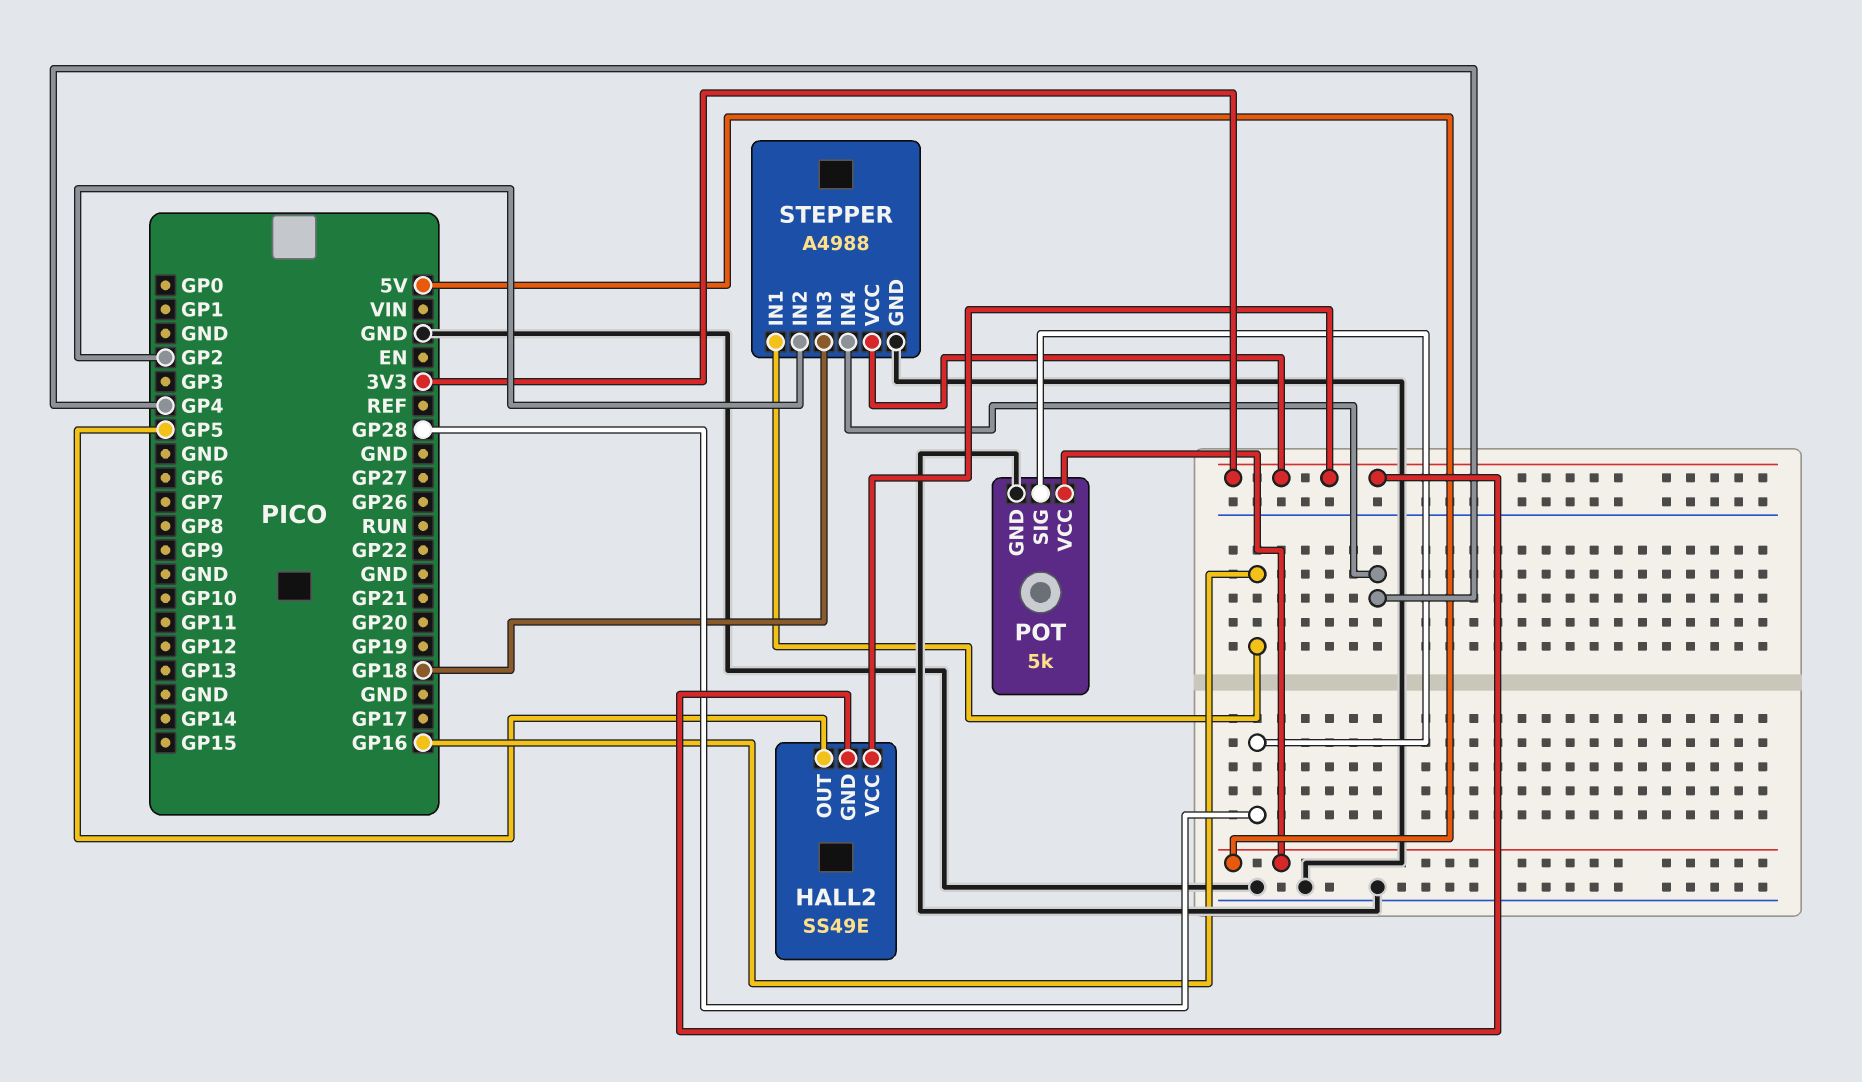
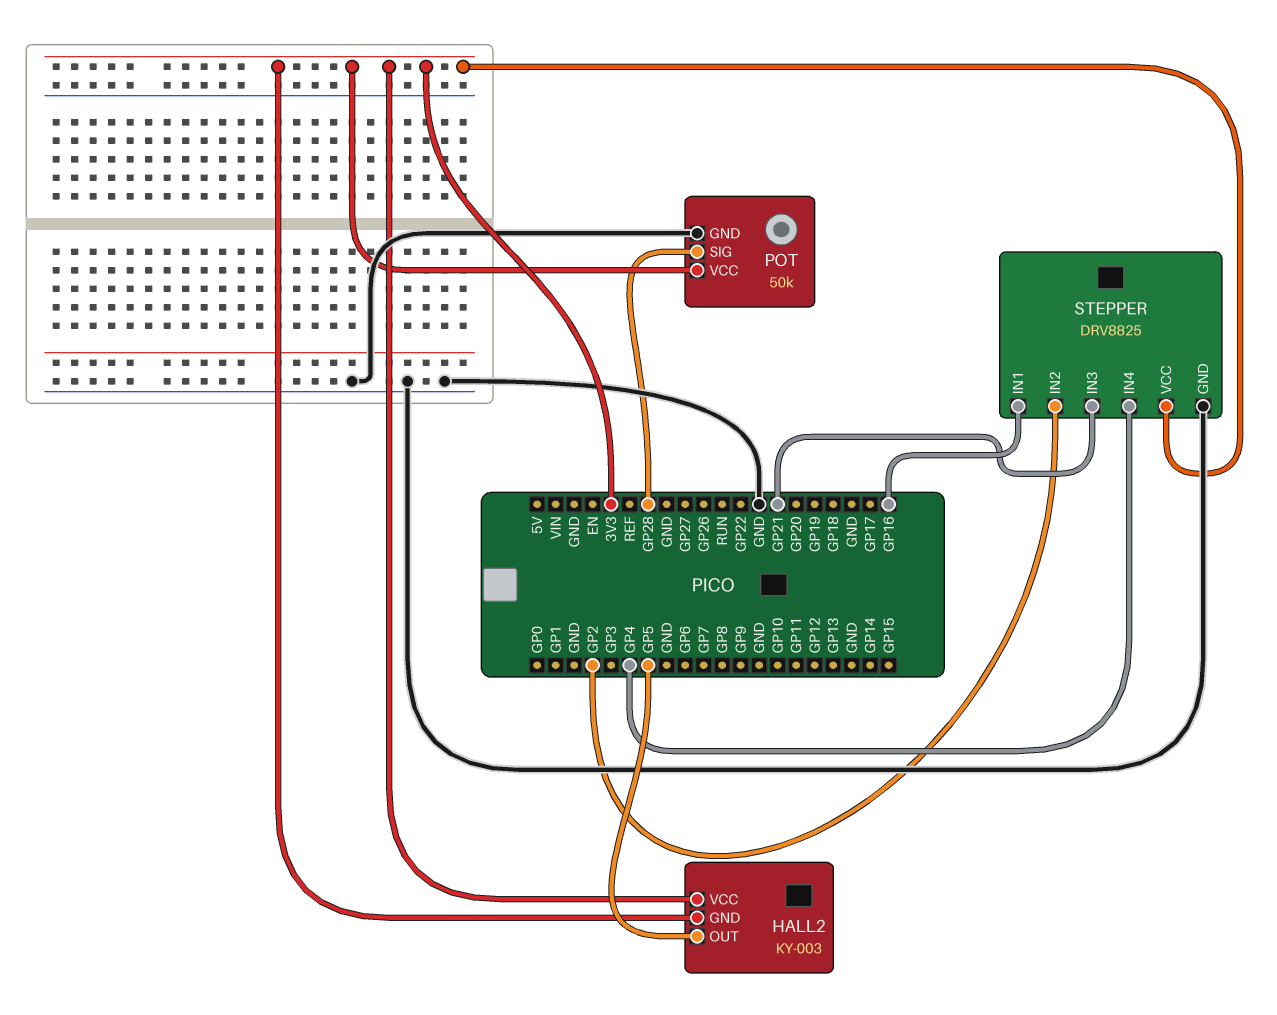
HALL2: SS49E -> KY-003
POT: 5k -> 50k
POT pin VCC: 5V -> 3V3
STEPPER: A4988 -> DRV8825
STEPPER pin IN3: GP18 -> GP21

